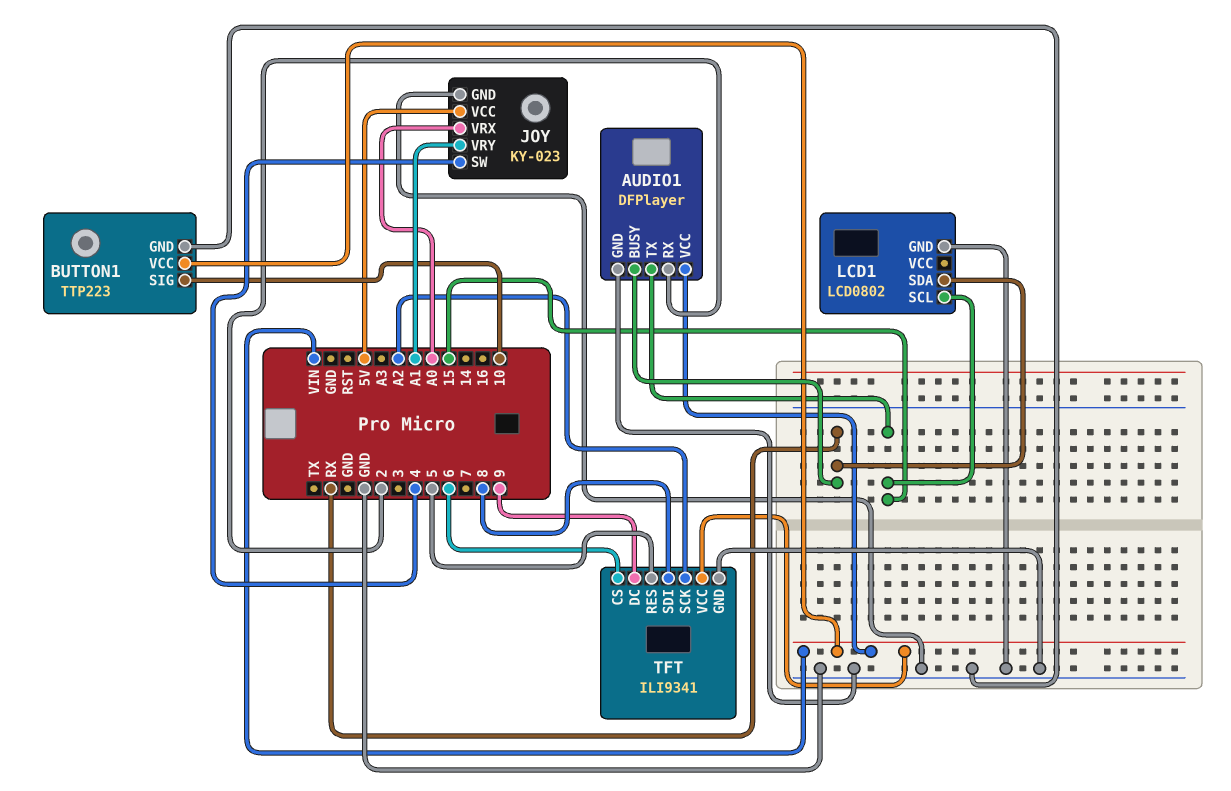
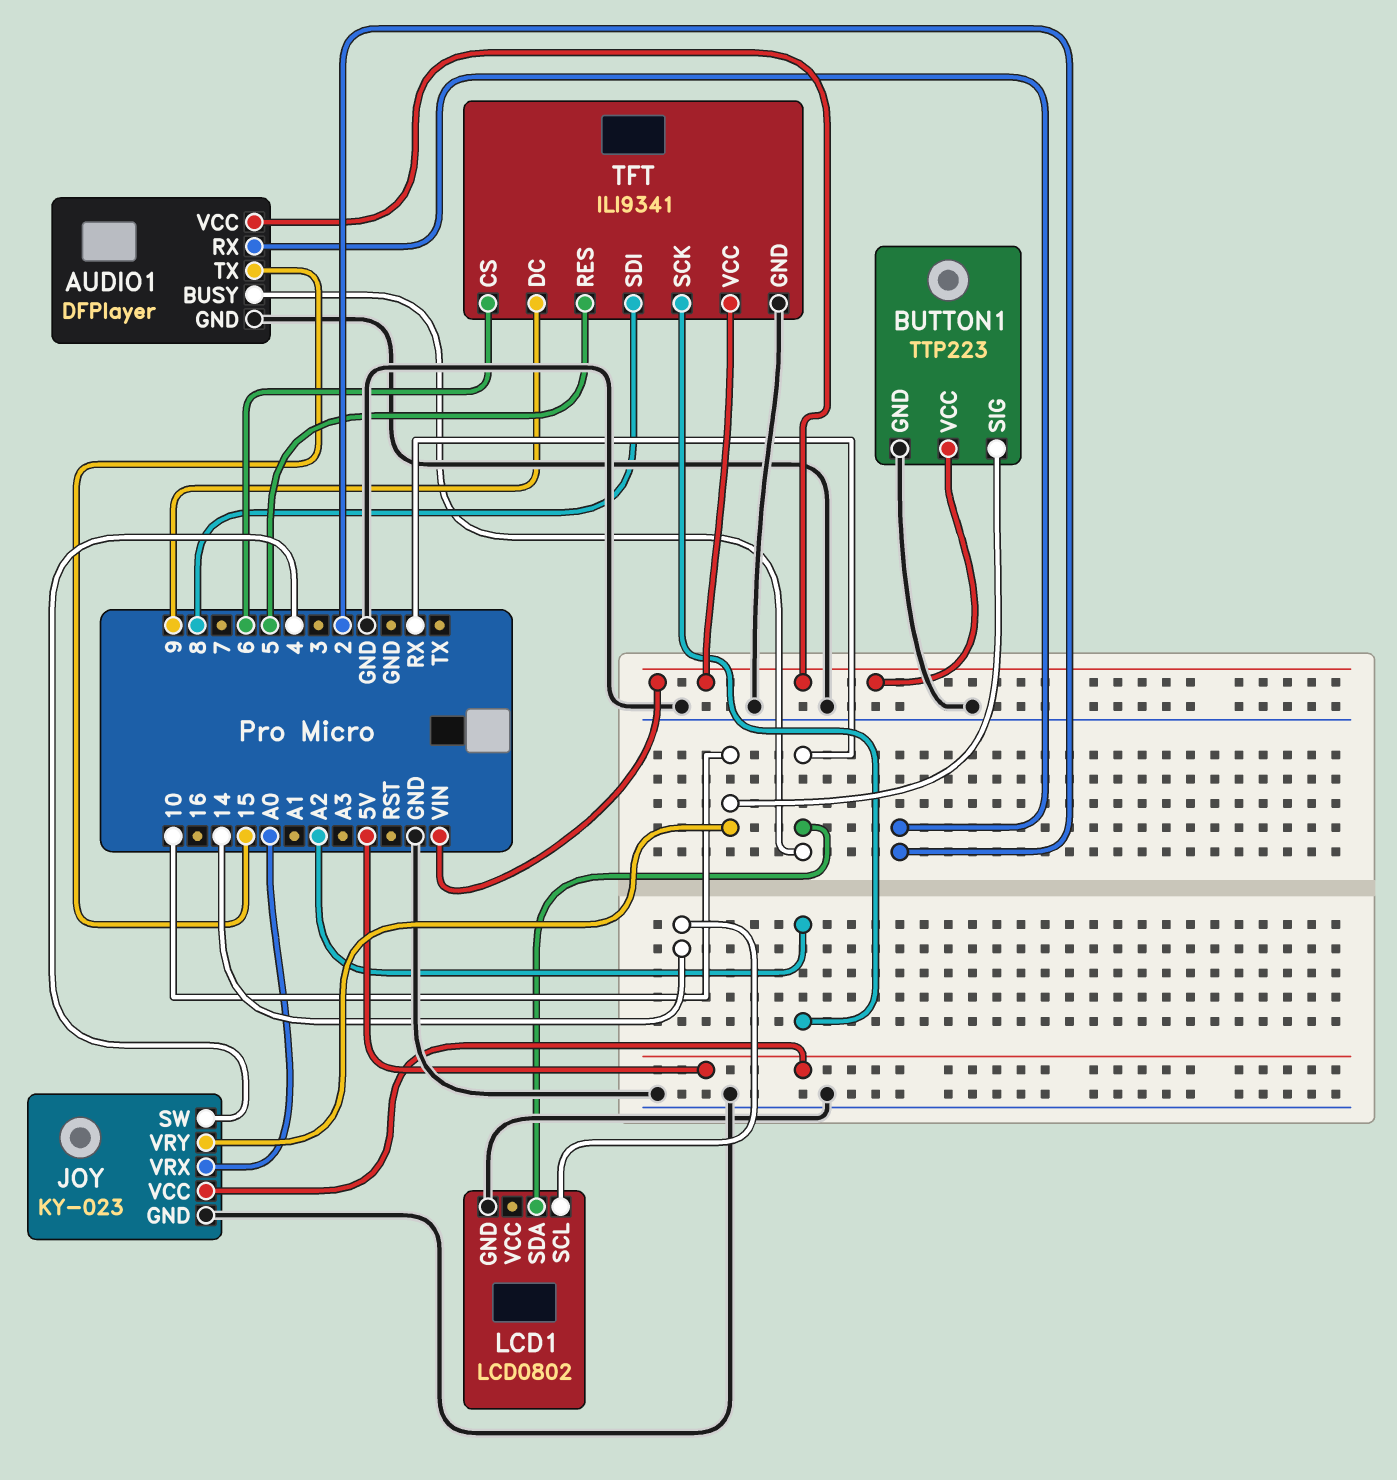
JOY pin VRY: A1 -> 10
LCD1 pin SCL: 15 -> 14

